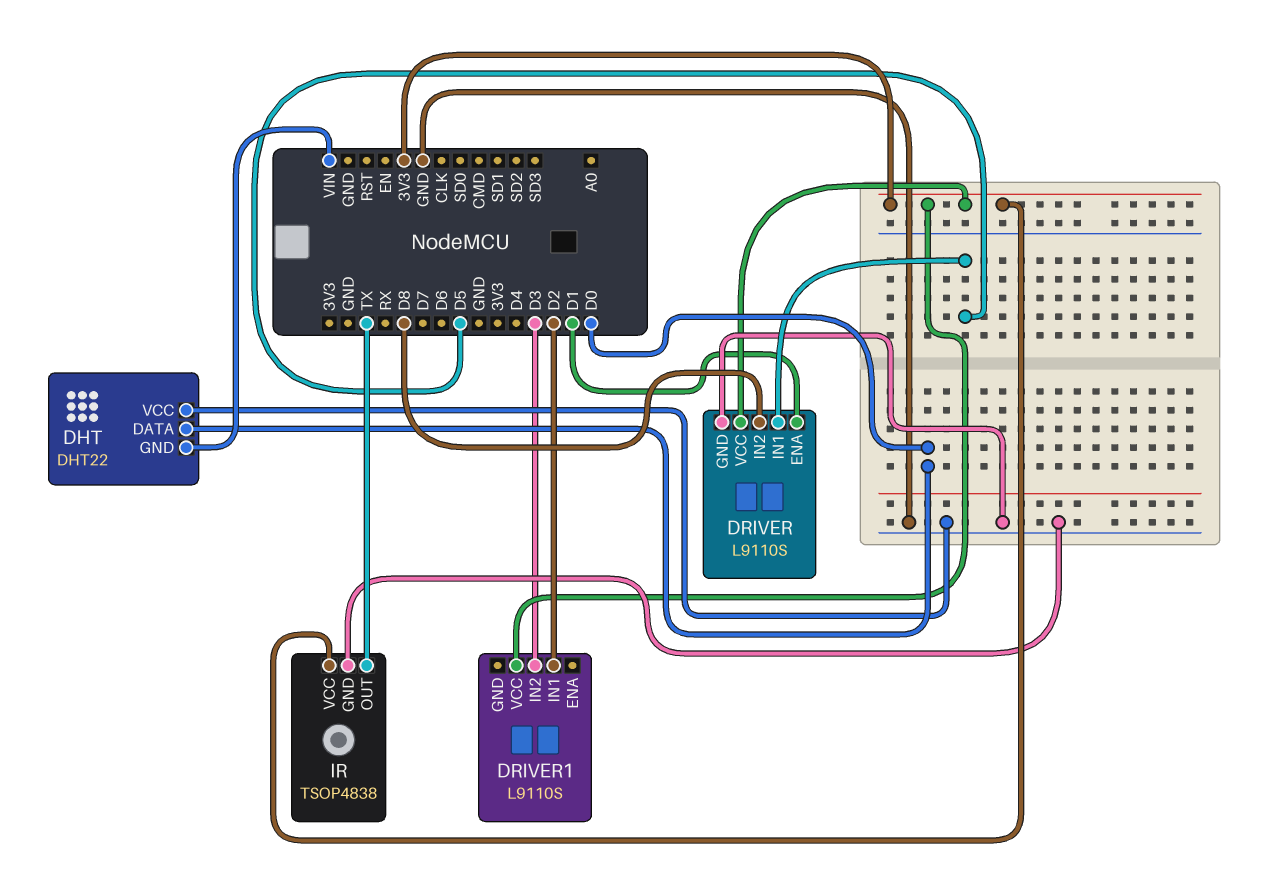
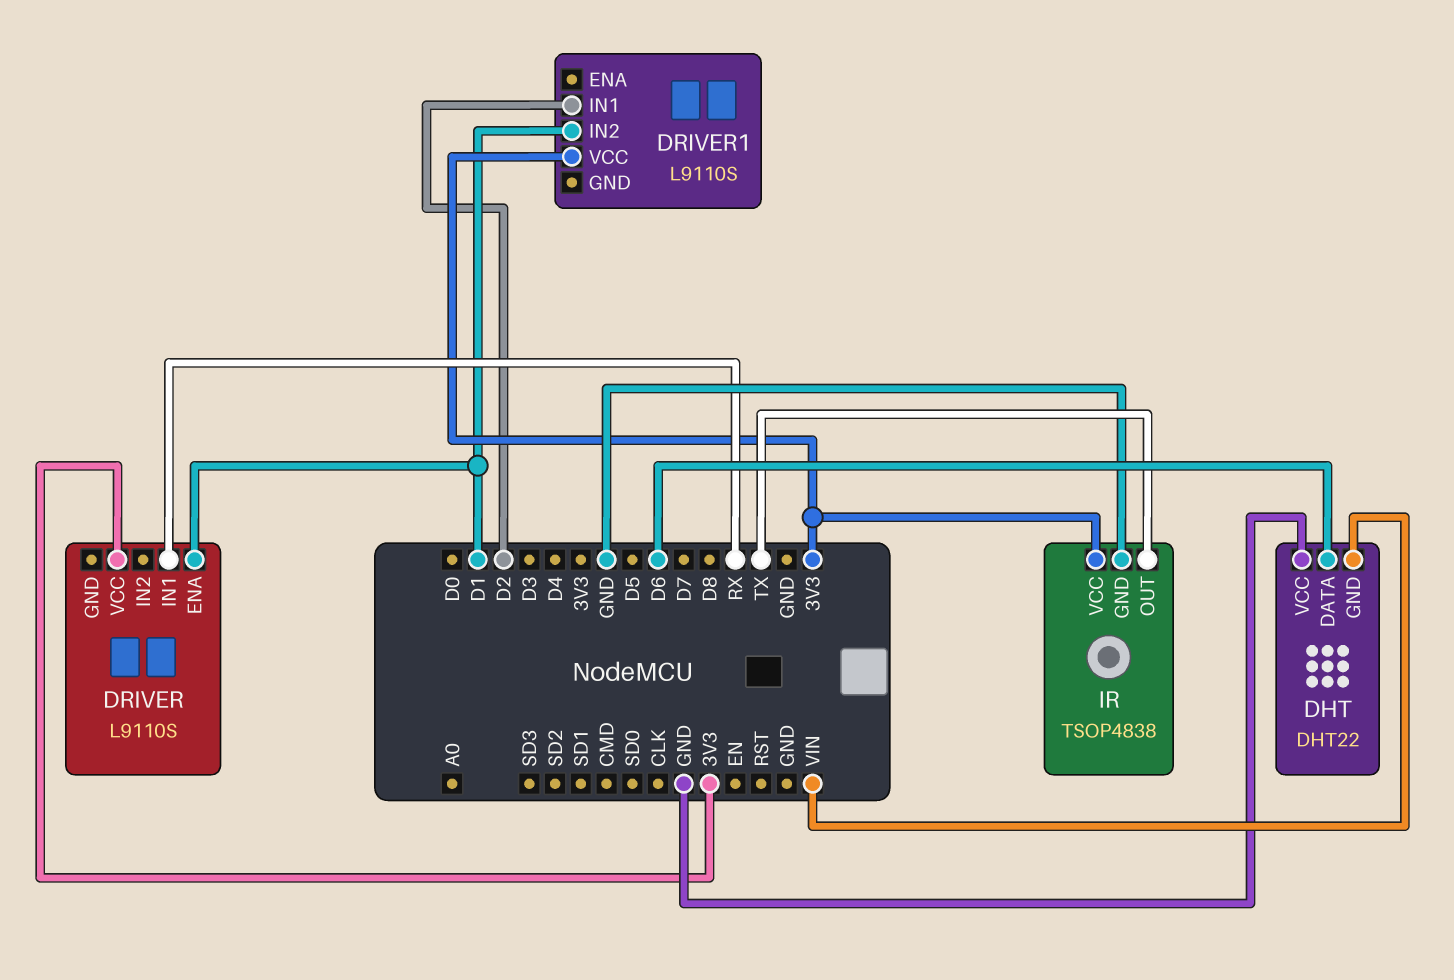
DHT pin DATA: D0 -> D6
DRIVER pin GND: GND -> none
DRIVER pin IN1: D5 -> RX
DRIVER pin IN2: D8 -> none
DRIVER1 pin IN2: D3 -> D1

